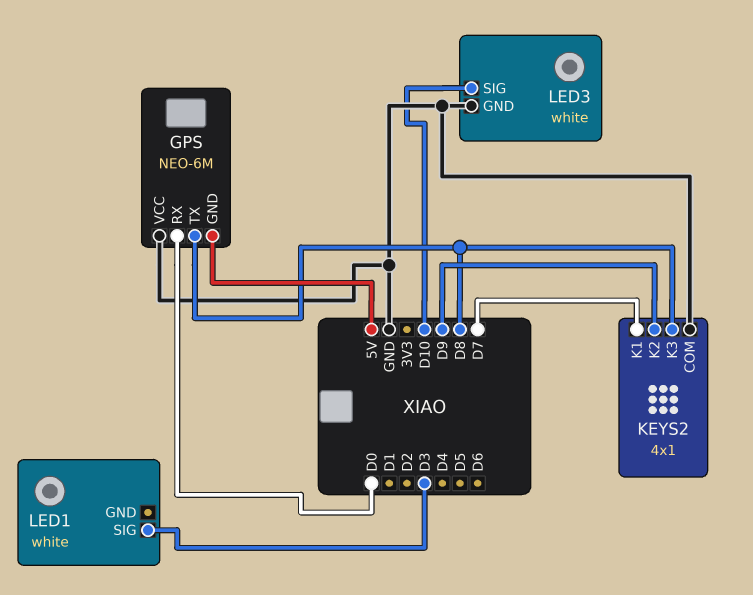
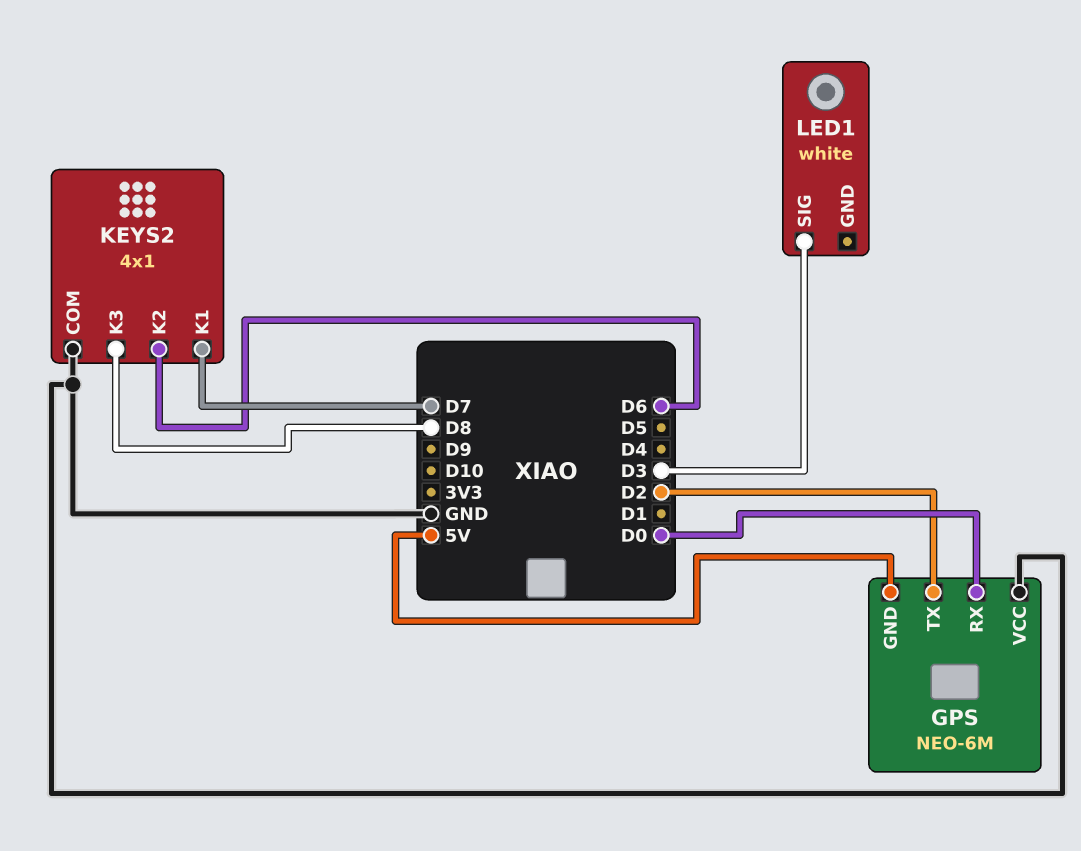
GPS pin TX: D8 -> D2
KEYS2 pin K2: D9 -> D6
LED3: white -> none
LED3 pin GND: GND -> none
LED3 pin SIG: D10 -> none

